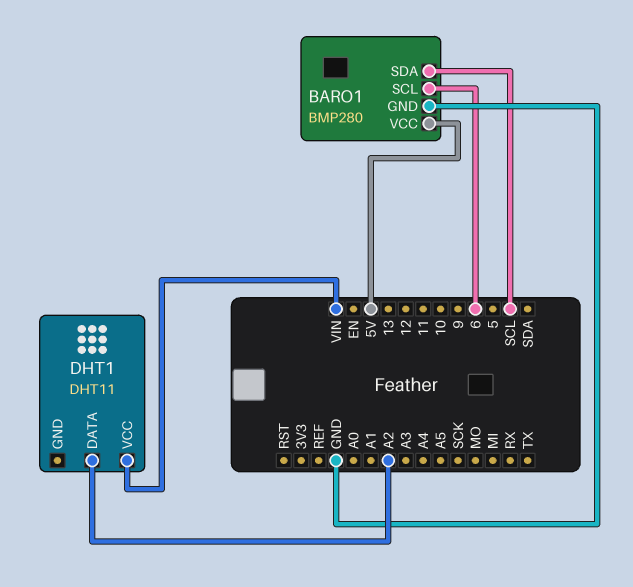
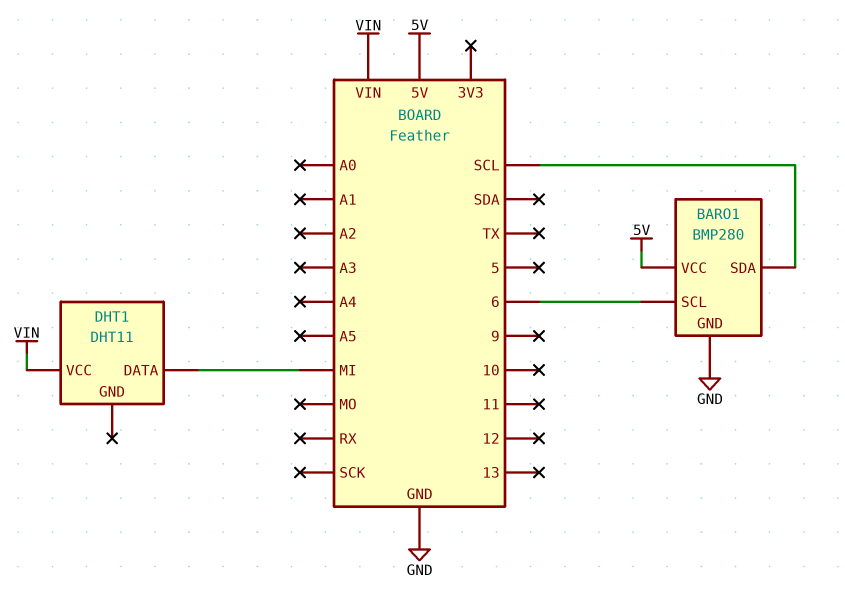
DHT1 pin DATA: A2 -> MI

